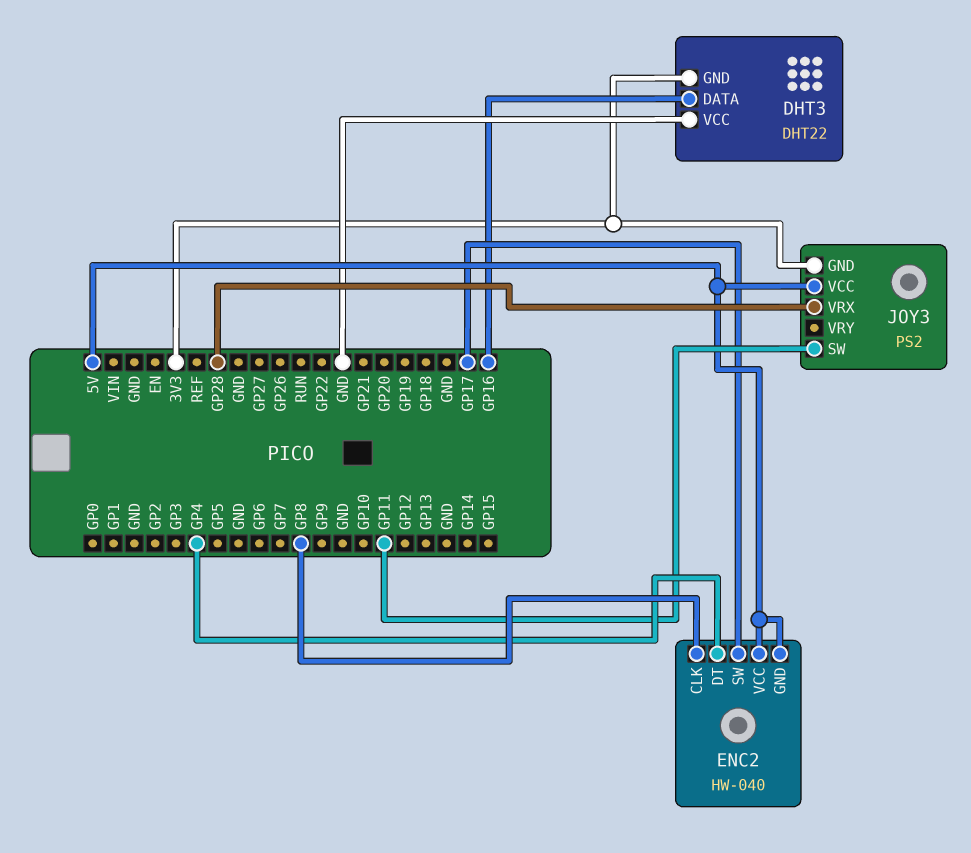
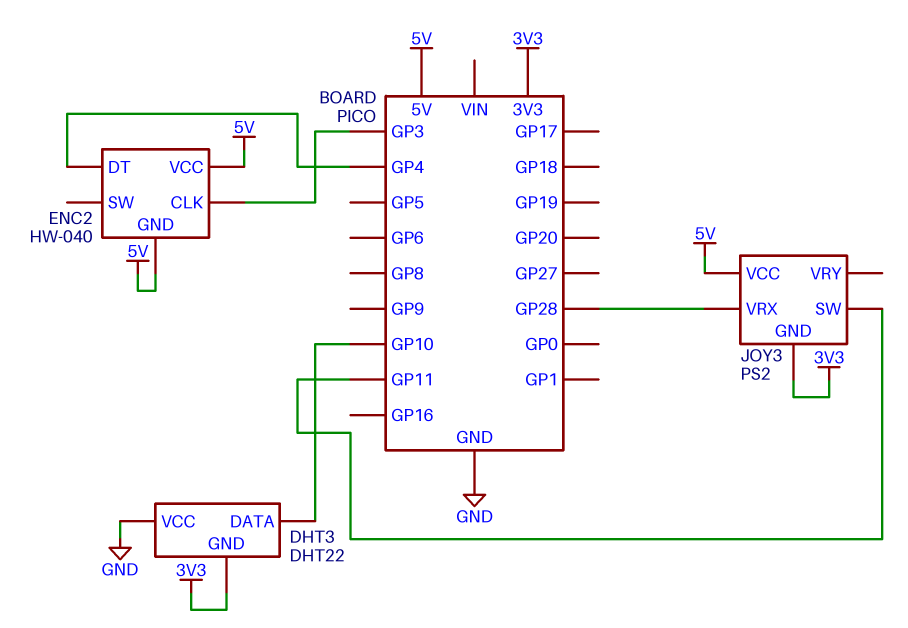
DHT3 pin DATA: GP16 -> GP10
ENC2 pin CLK: GP8 -> GP3
ENC2 pin SW: GP17 -> none

